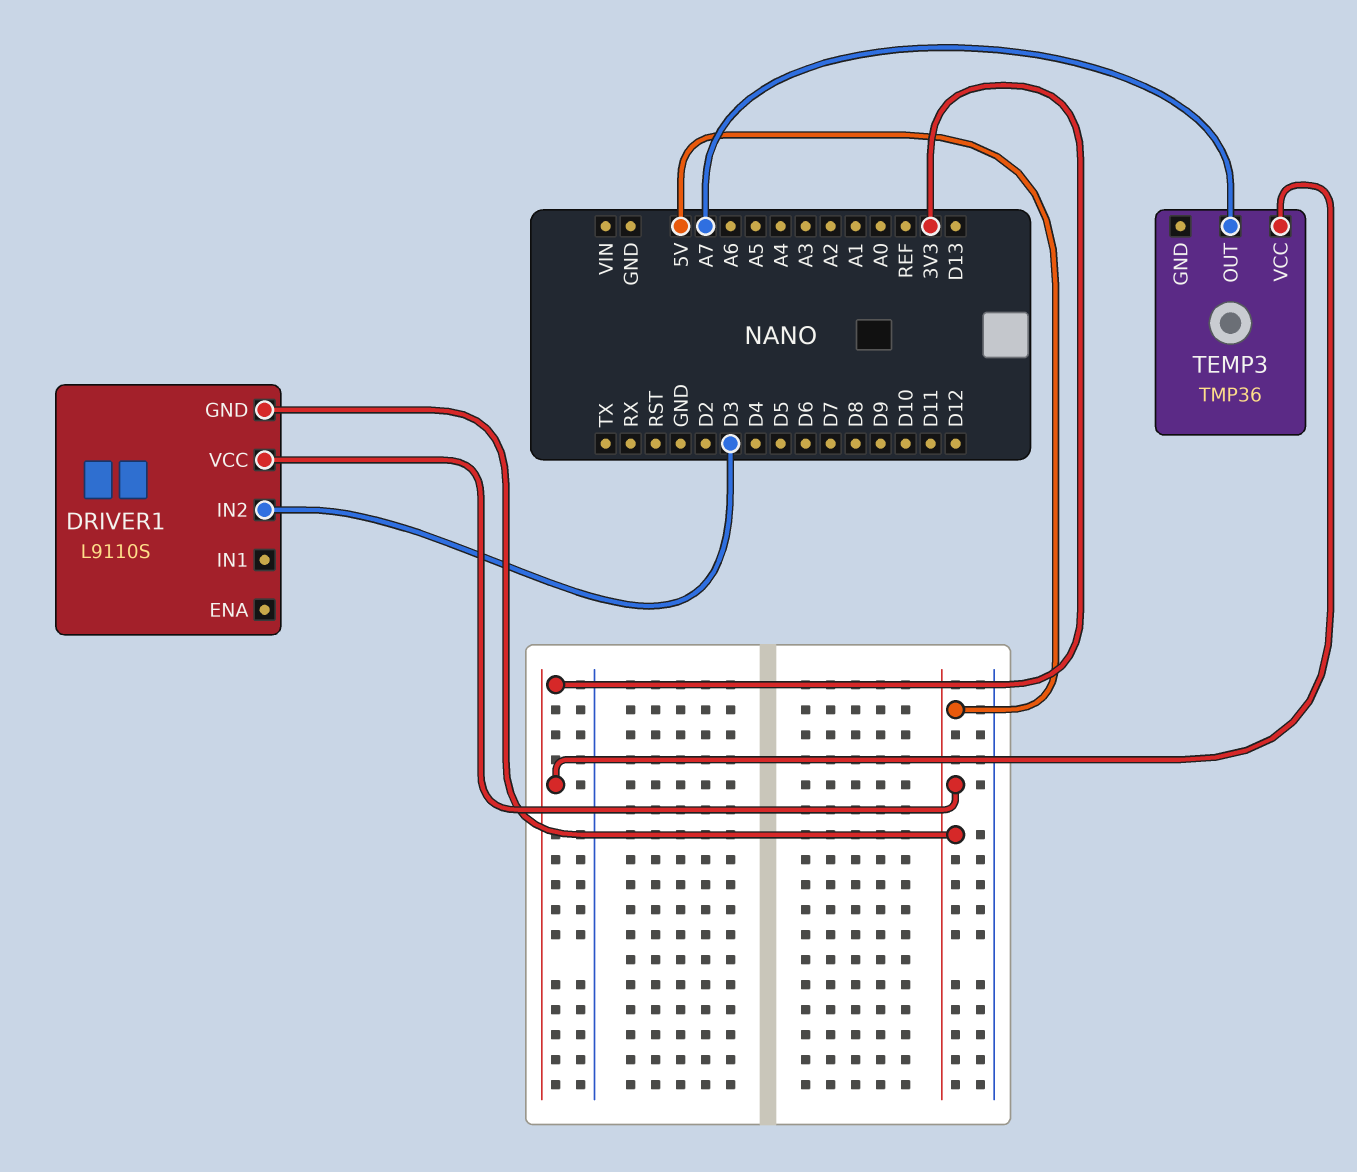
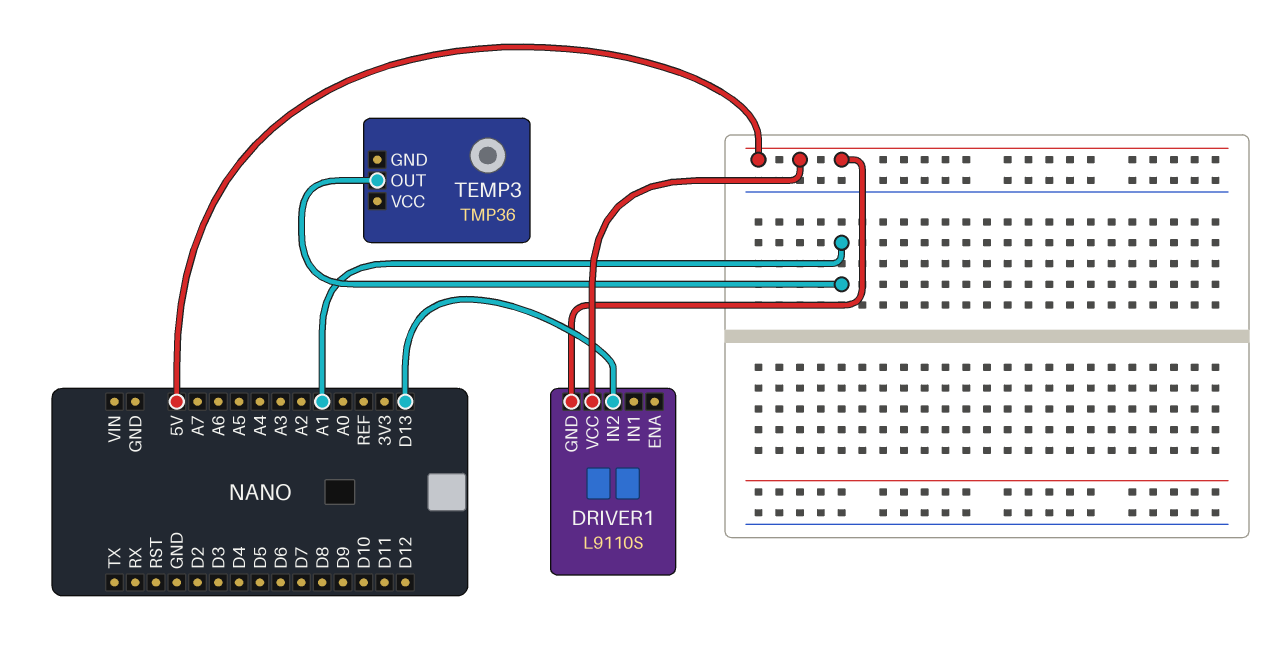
DRIVER1 pin IN2: D3 -> D13
TEMP3 pin OUT: A7 -> A1
TEMP3 pin VCC: 3V3 -> none

